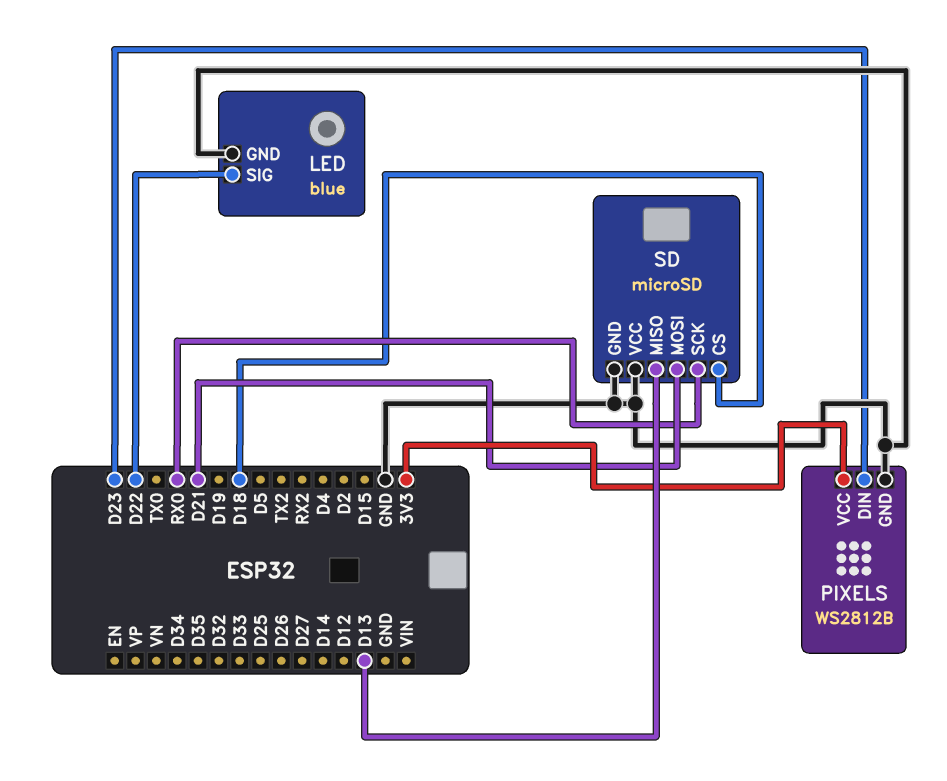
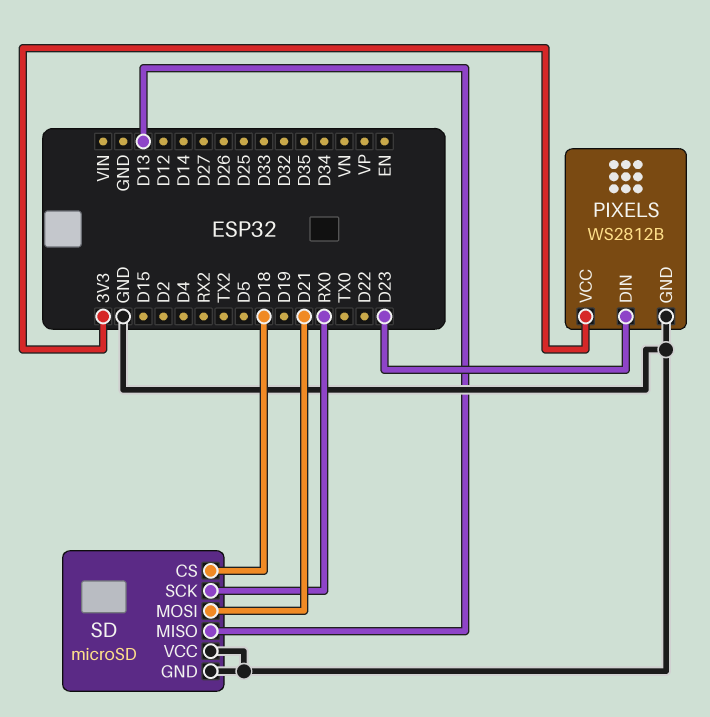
LED: blue -> none
LED pin GND: GND -> none
LED pin SIG: D22 -> none

